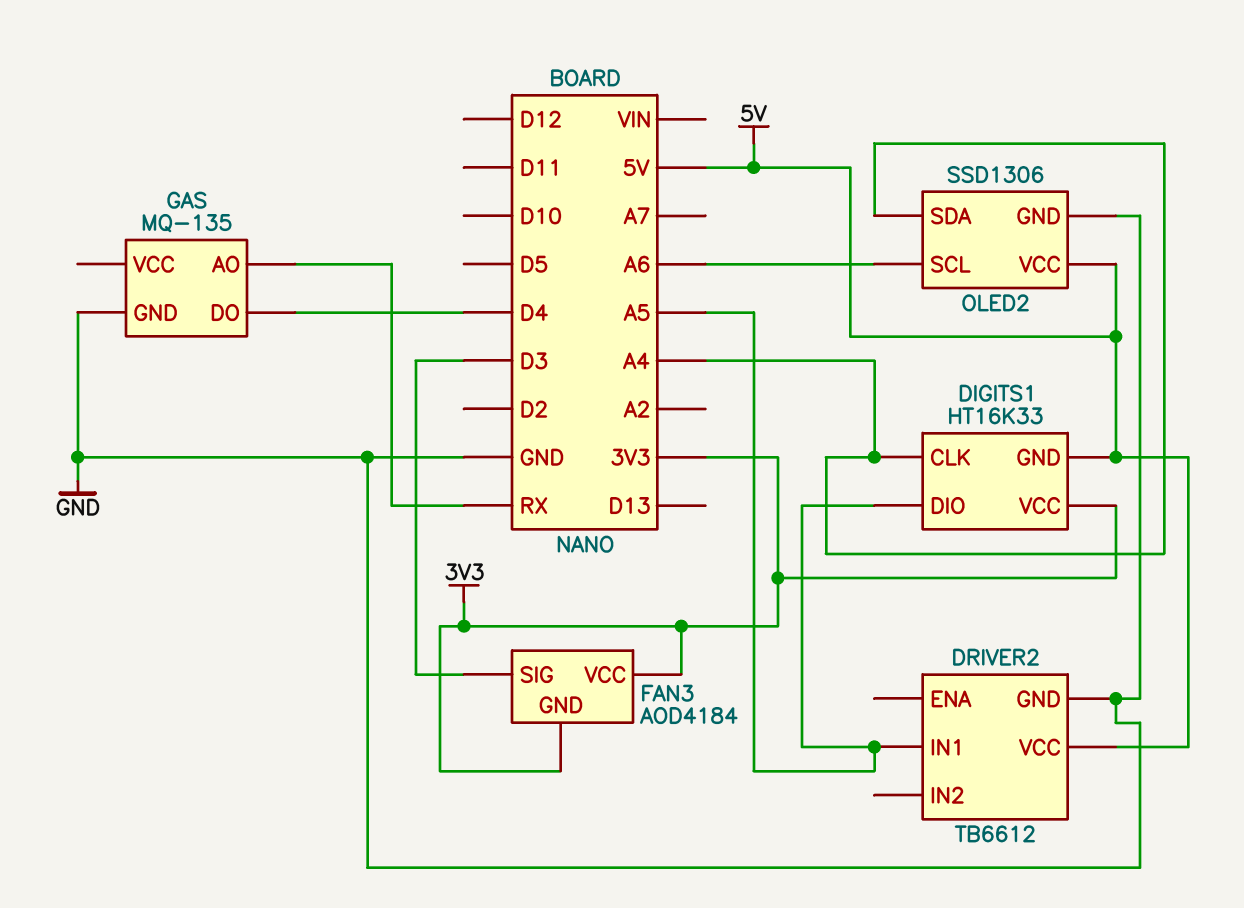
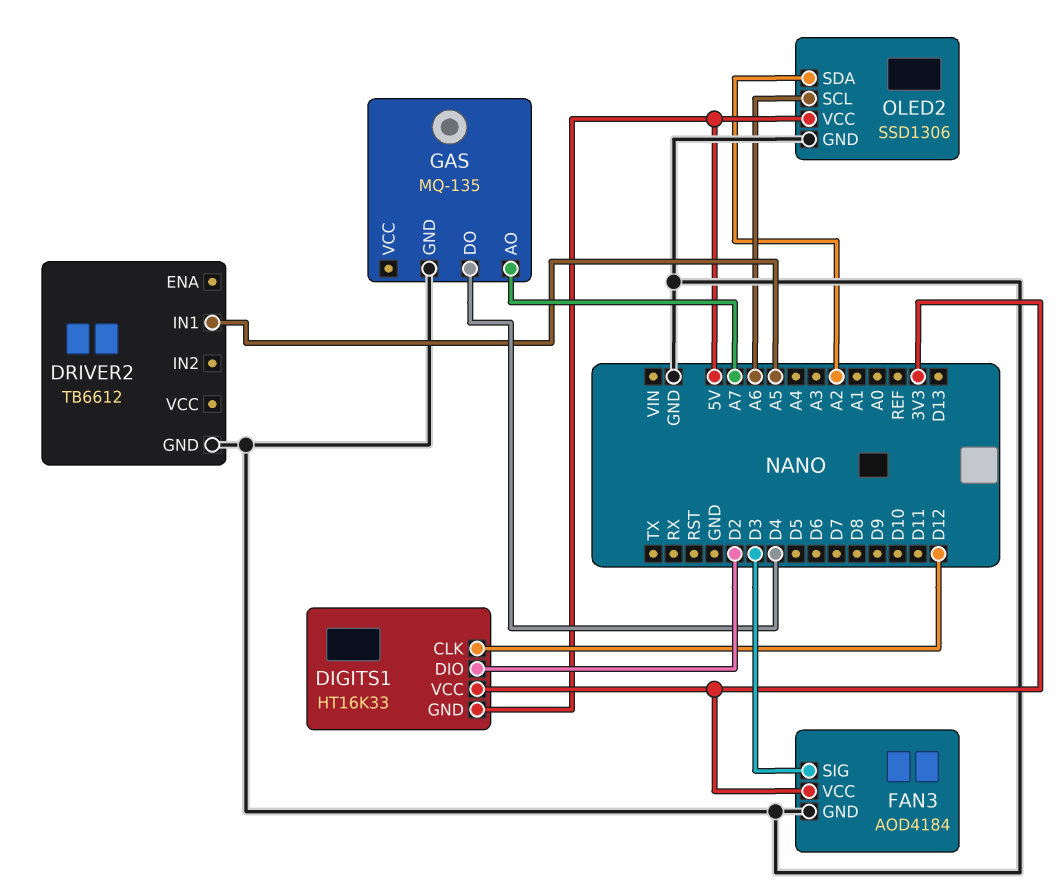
DIGITS1 pin CLK: A4 -> D12
DIGITS1 pin DIO: A5 -> D2
DRIVER2 pin VCC: 5V -> none
FAN3 pin GND: 3V3 -> GND
GAS pin AO: RX -> A7
OLED2 pin SDA: A4 -> A2

